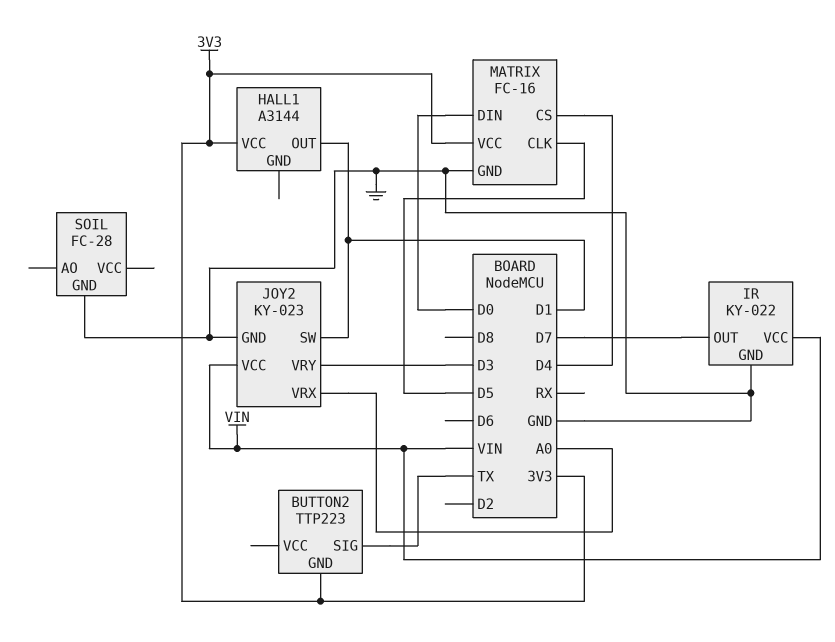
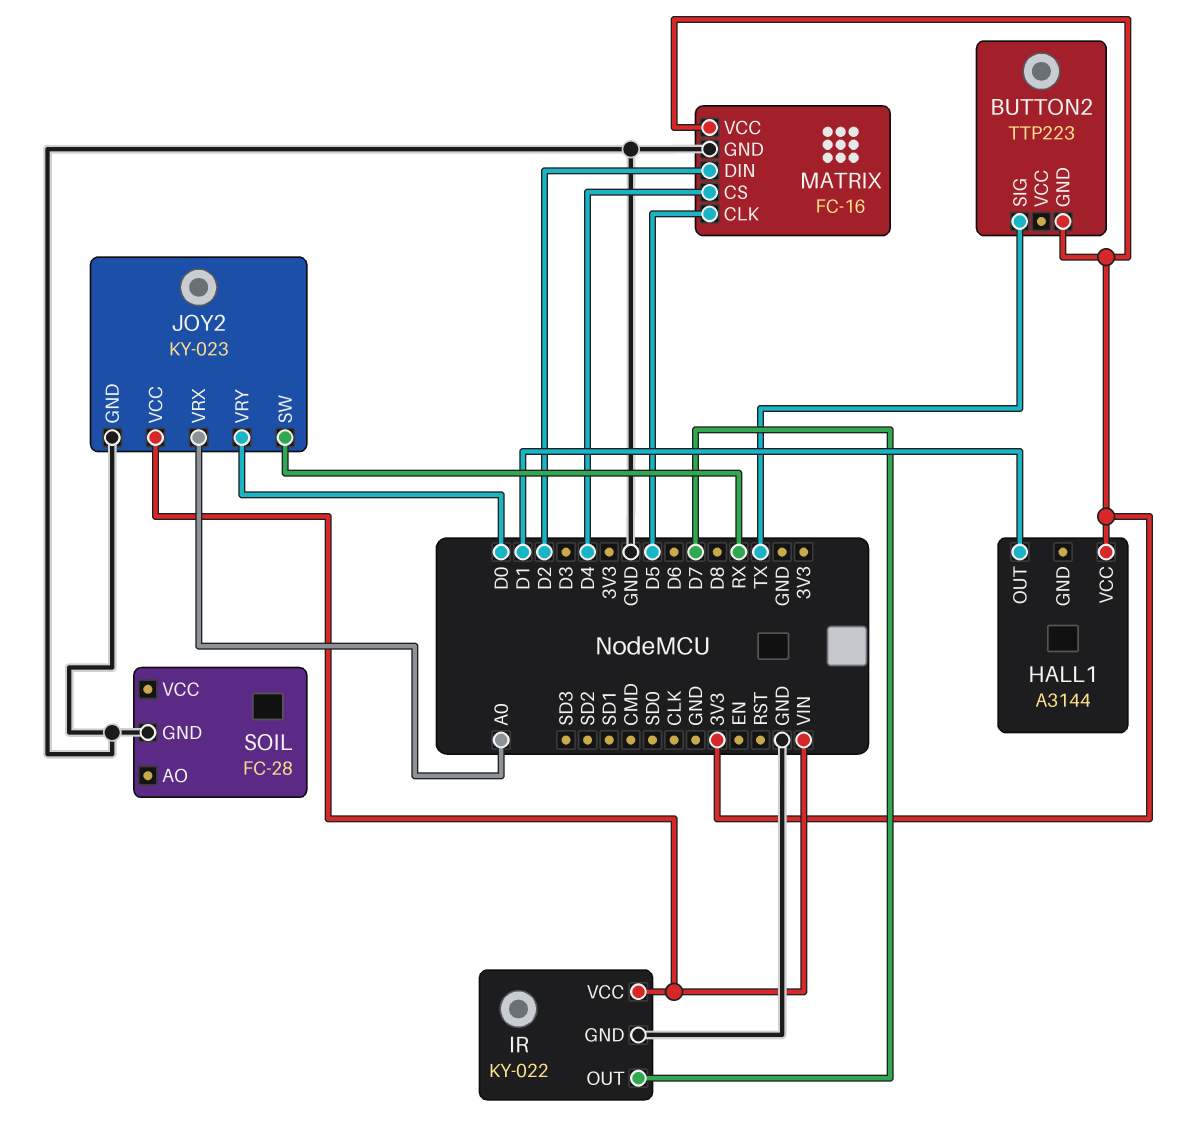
JOY2 pin SW: D1 -> RX
JOY2 pin VRY: D3 -> D0
MATRIX pin DIN: D0 -> D2

